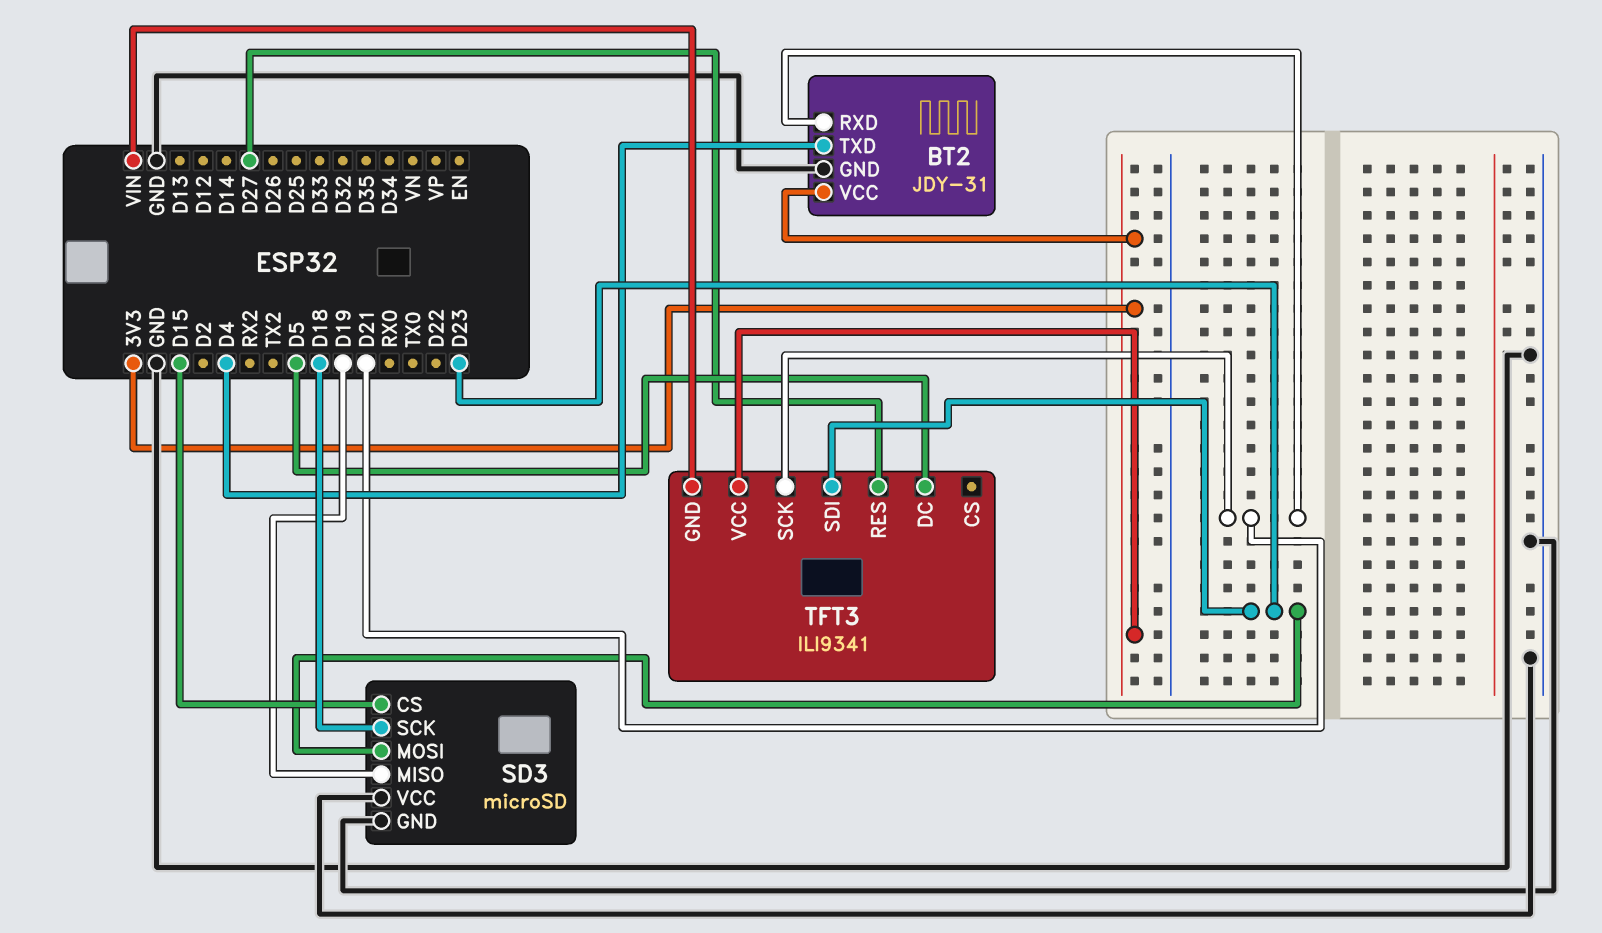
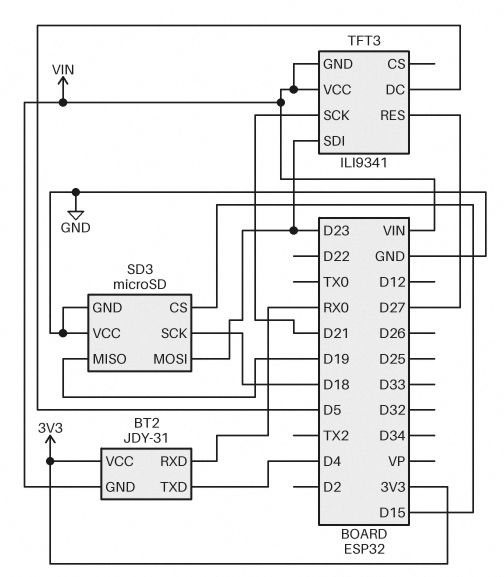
BT2 pin GND: GND -> VIN
BT2 pin RXD: D21 -> RX0
TFT3 pin VCC: 3V3 -> VIN

